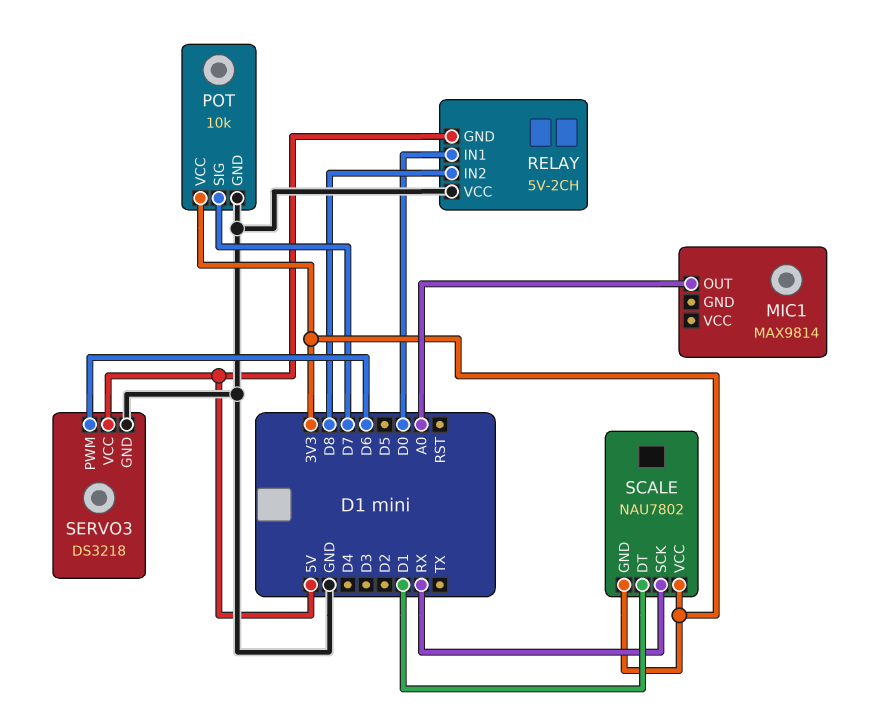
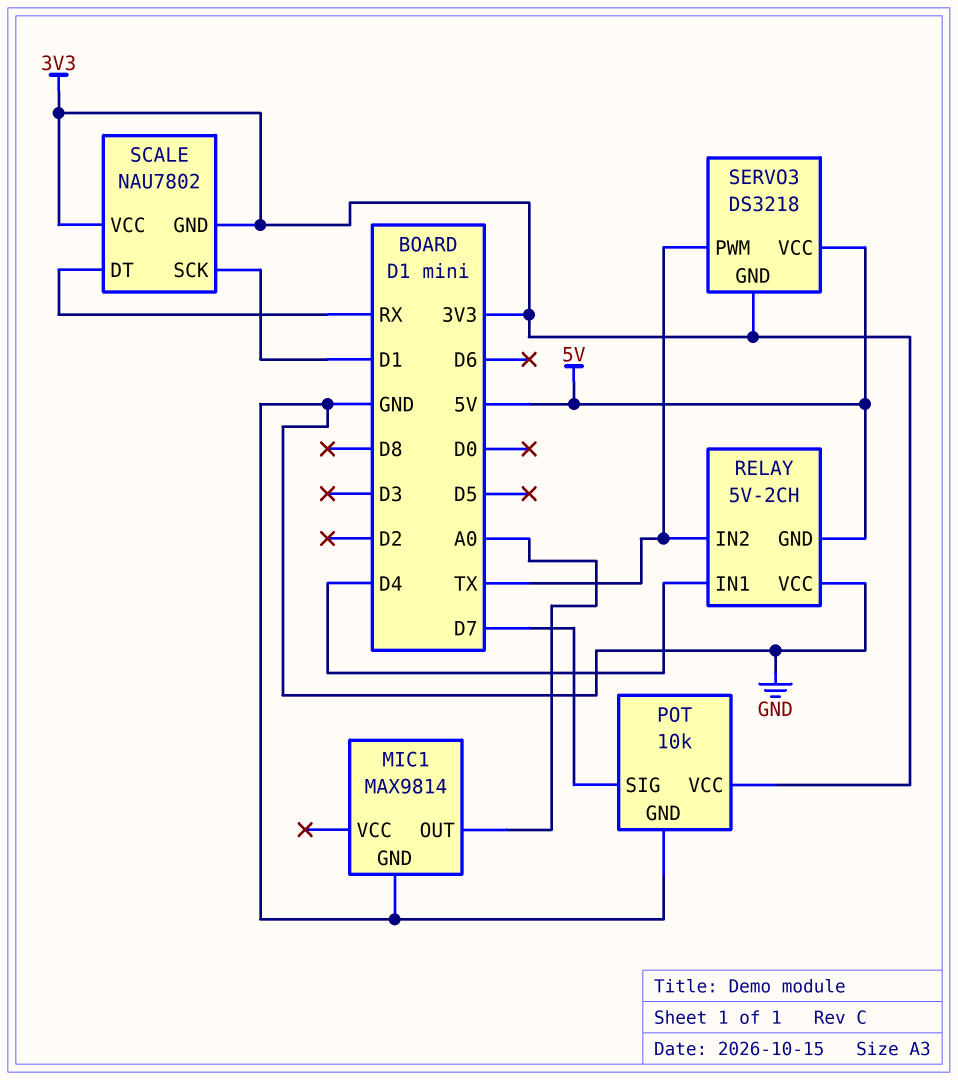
MIC1 pin GND: none -> GND
RELAY pin IN1: D0 -> D4
RELAY pin IN2: D8 -> TX
SCALE pin DT: D1 -> RX
SCALE pin SCK: RX -> D1
SERVO3 pin GND: GND -> 3V3
SERVO3 pin PWM: D6 -> TX

